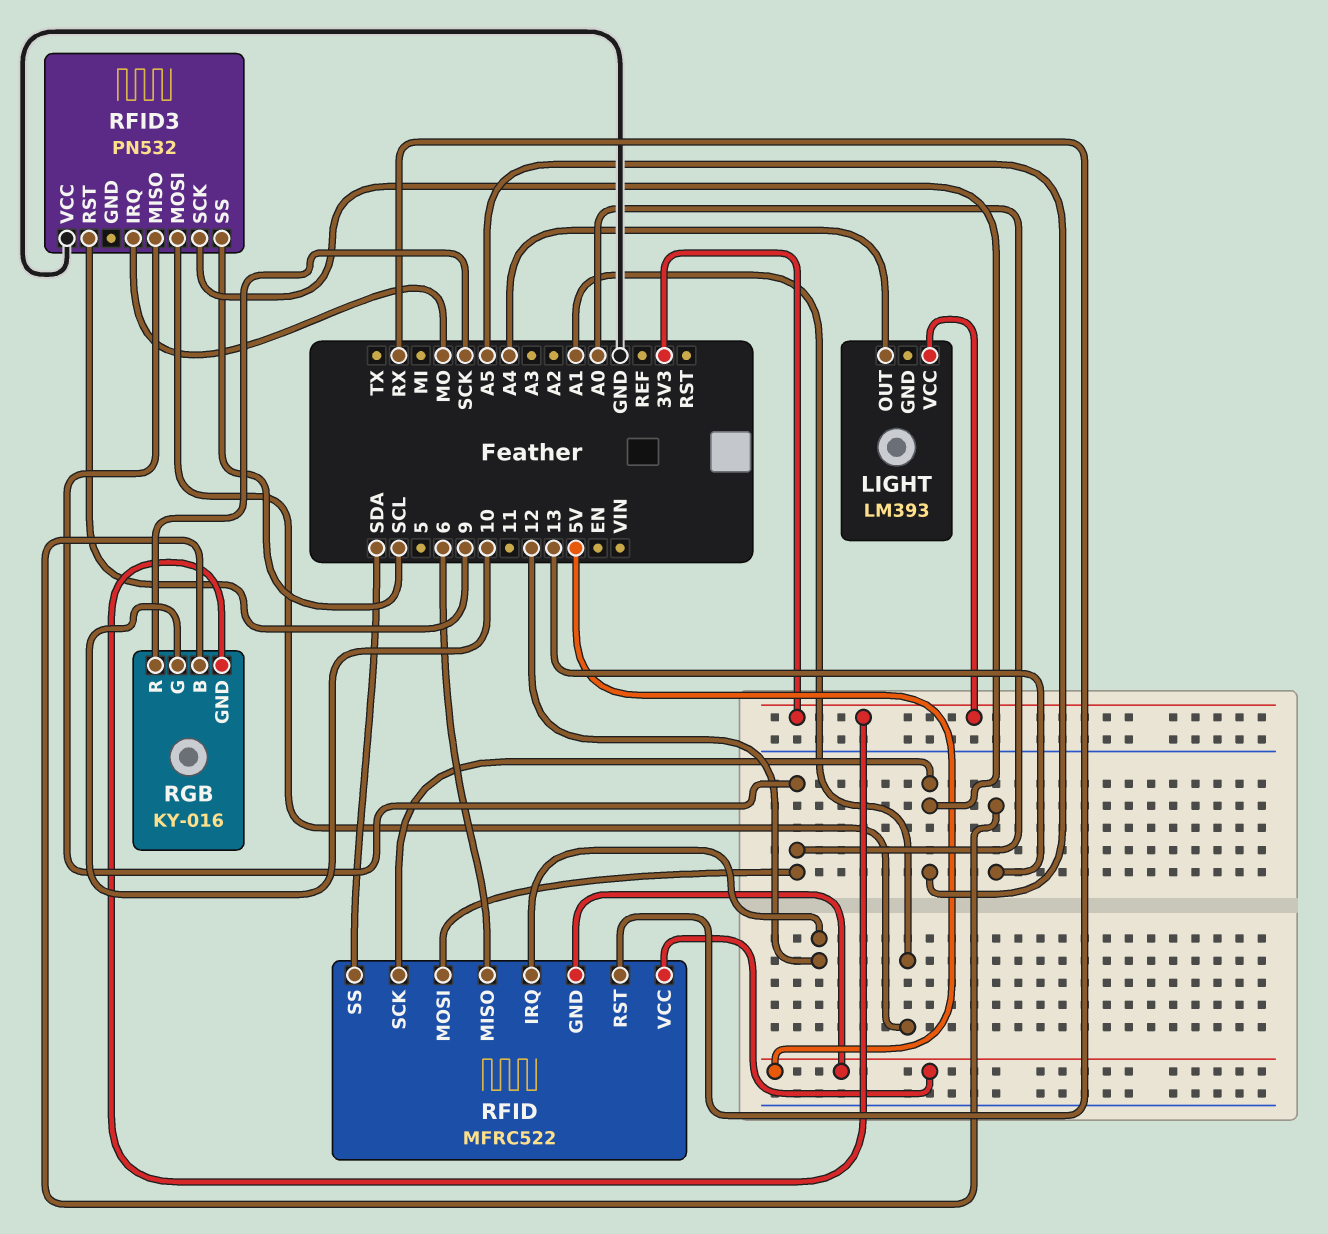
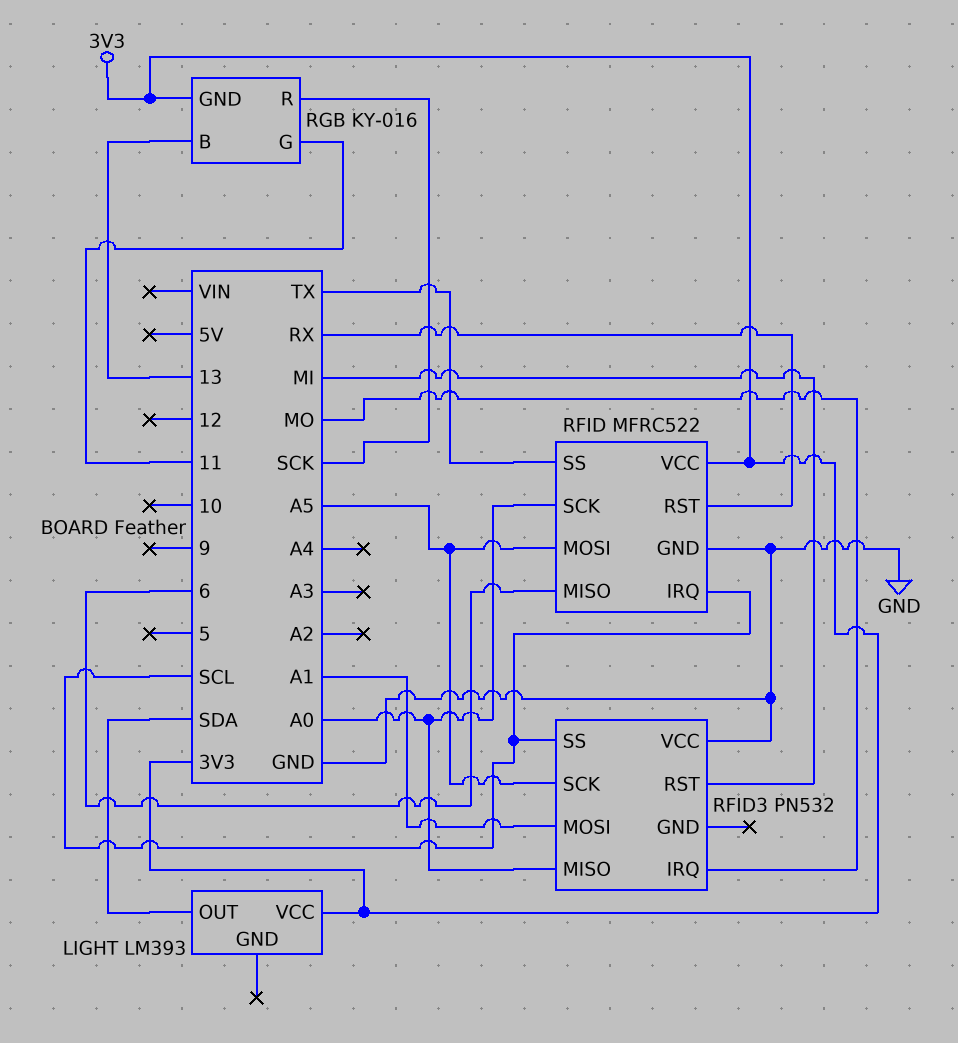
LIGHT pin OUT: A4 -> SDA
RFID pin GND: 5V -> GND
RFID pin IRQ: 12 -> SCL
RFID pin MOSI: A0 -> A5
RFID pin SCK: A5 -> A0
RFID pin SS: SDA -> TX
RFID pin VCC: 5V -> 3V3
RFID3 pin RST: 9 -> MI
RGB pin G: 10 -> 11

